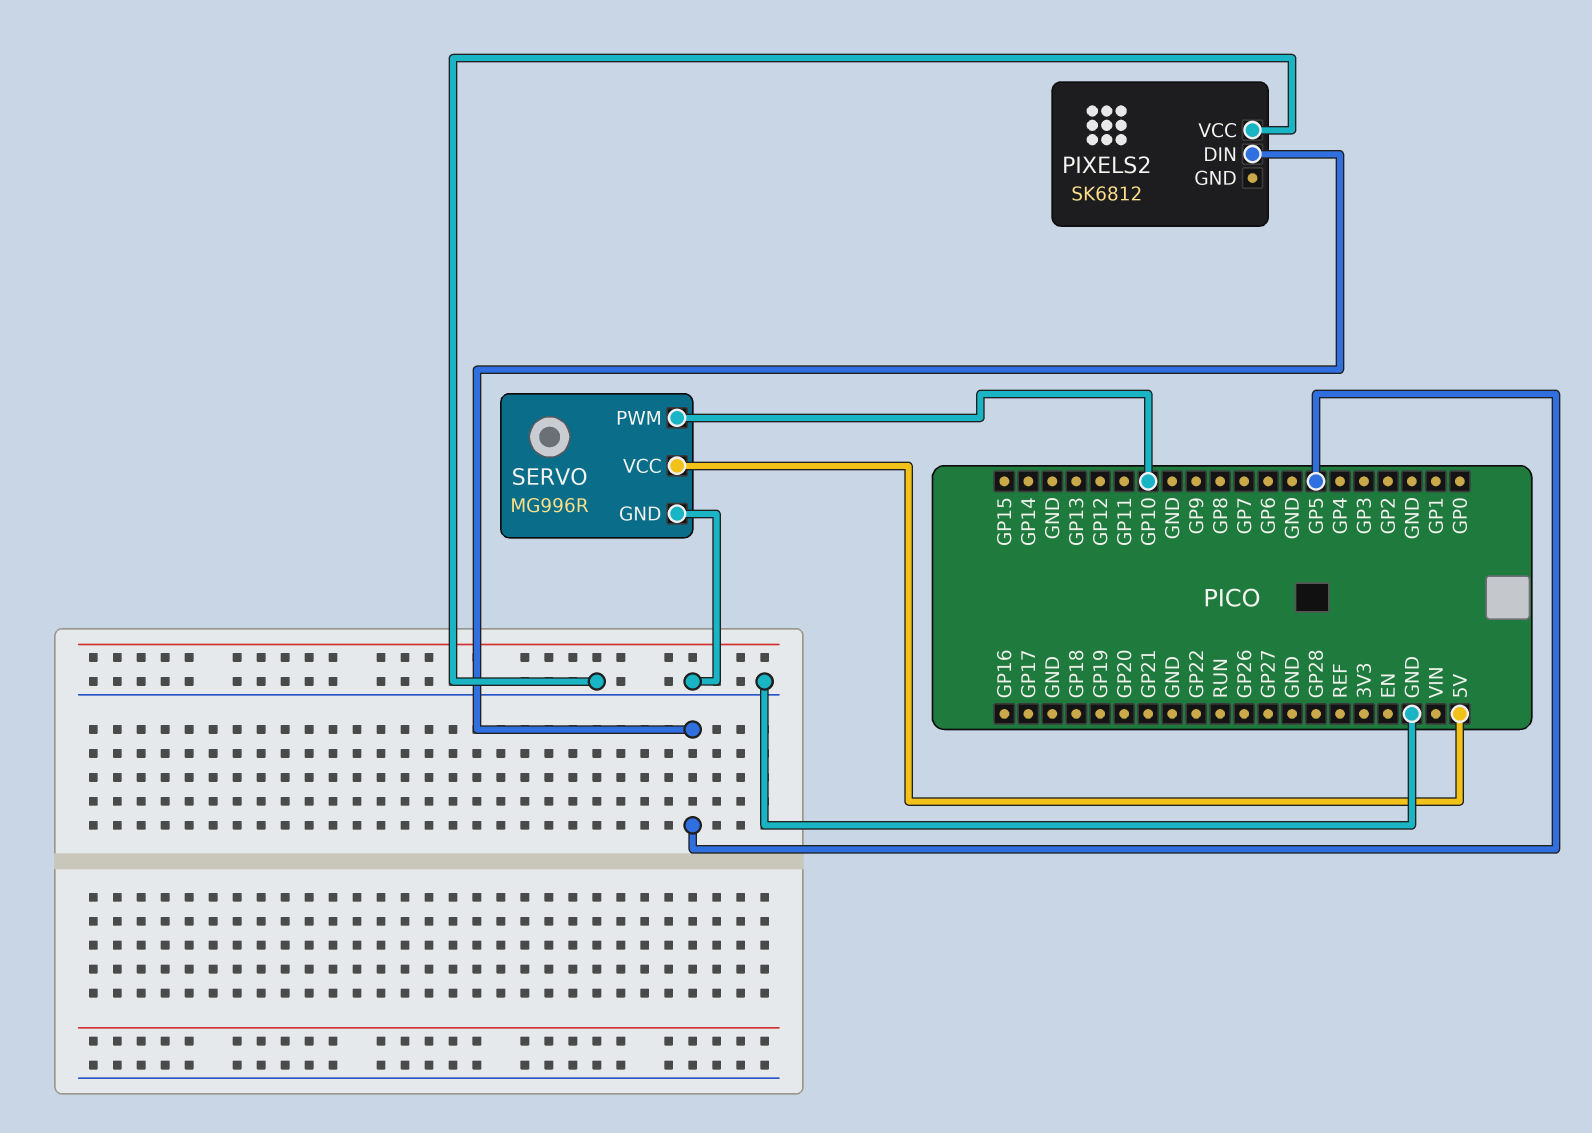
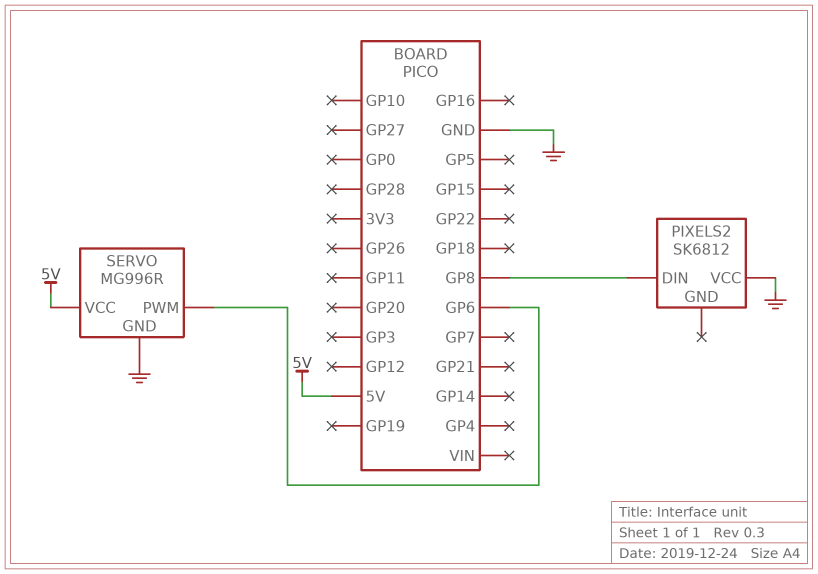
PIXELS2 pin DIN: GP5 -> GP8
SERVO pin PWM: GP10 -> GP6

